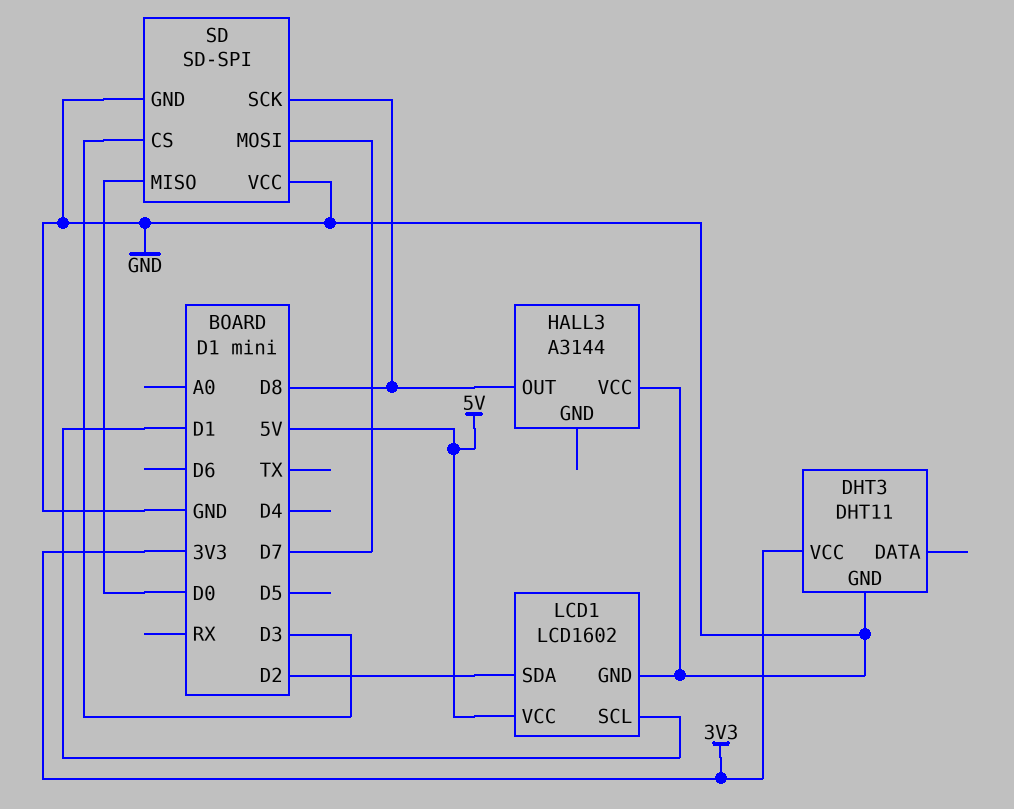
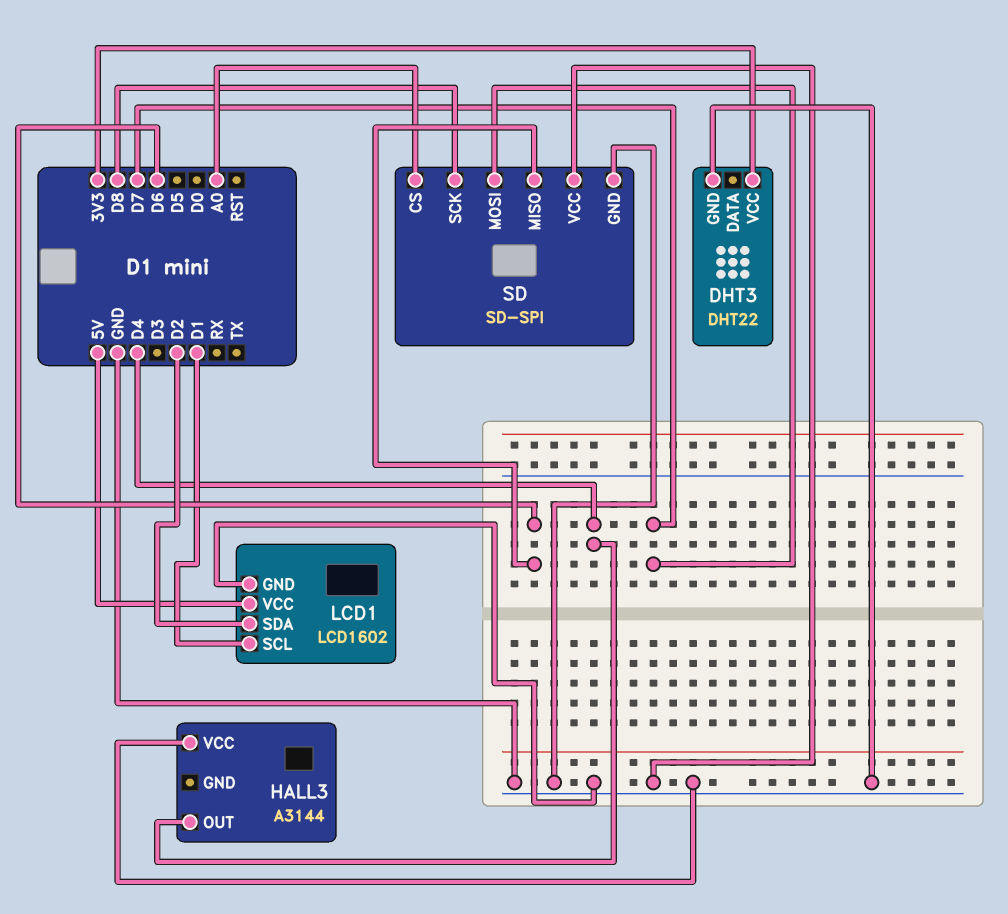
DHT3: DHT11 -> DHT22
HALL3 pin OUT: D8 -> D4
SD pin CS: D3 -> A0
SD pin MISO: D0 -> D6

